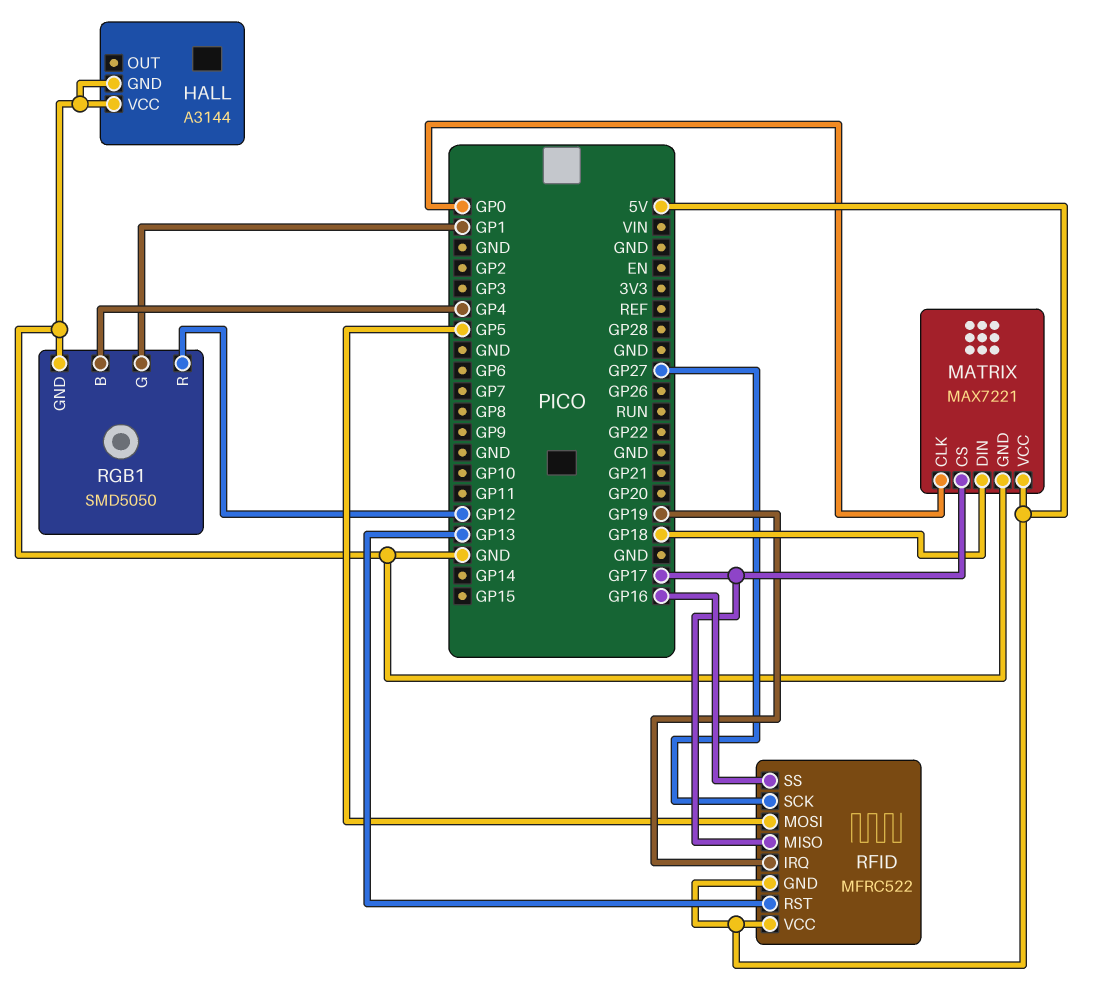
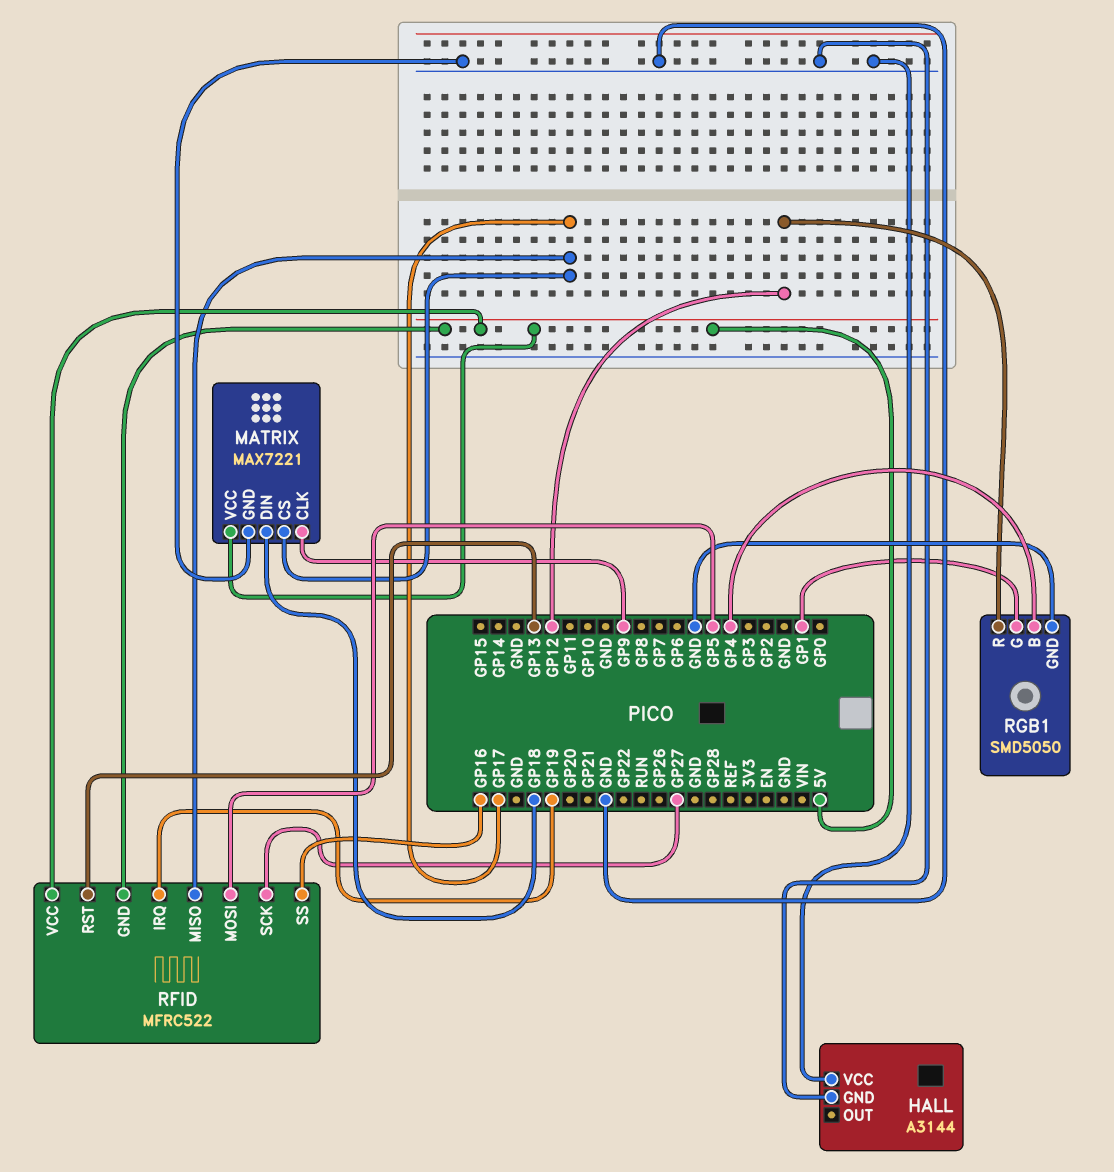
MATRIX pin CLK: GP0 -> GP9

